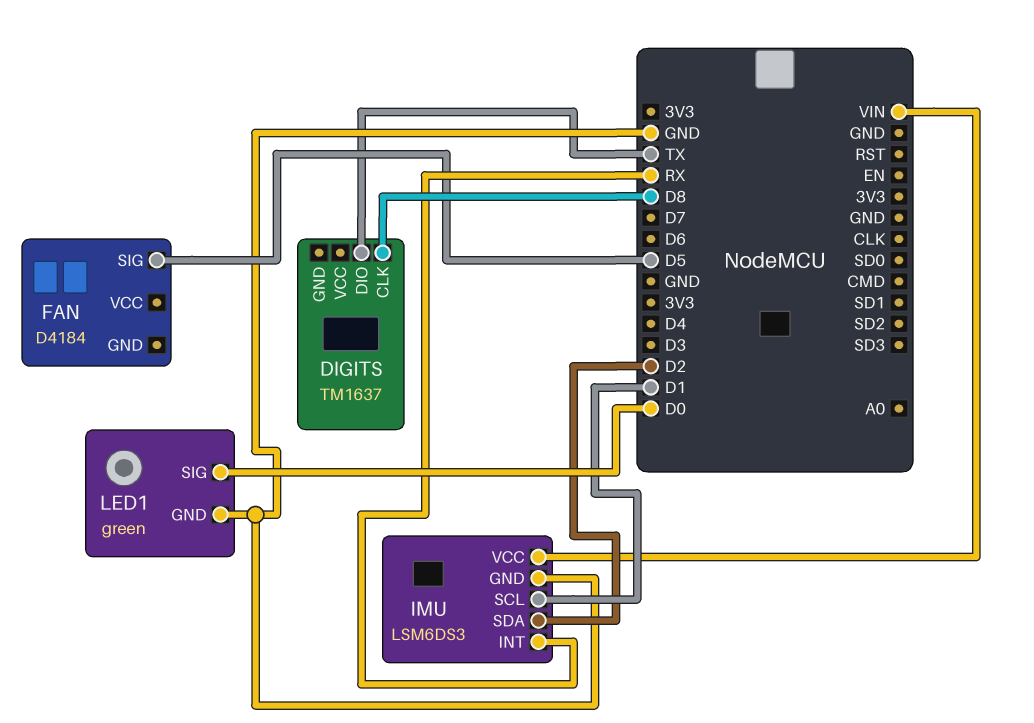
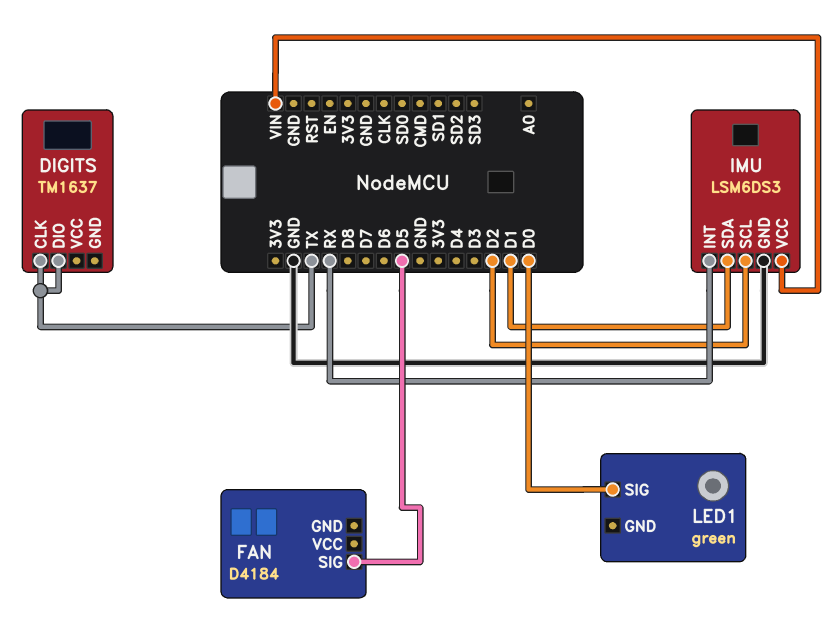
DIGITS pin CLK: D8 -> TX
IMU pin SCL: D1 -> D2
IMU pin SDA: D2 -> D1
LED1 pin GND: GND -> none

